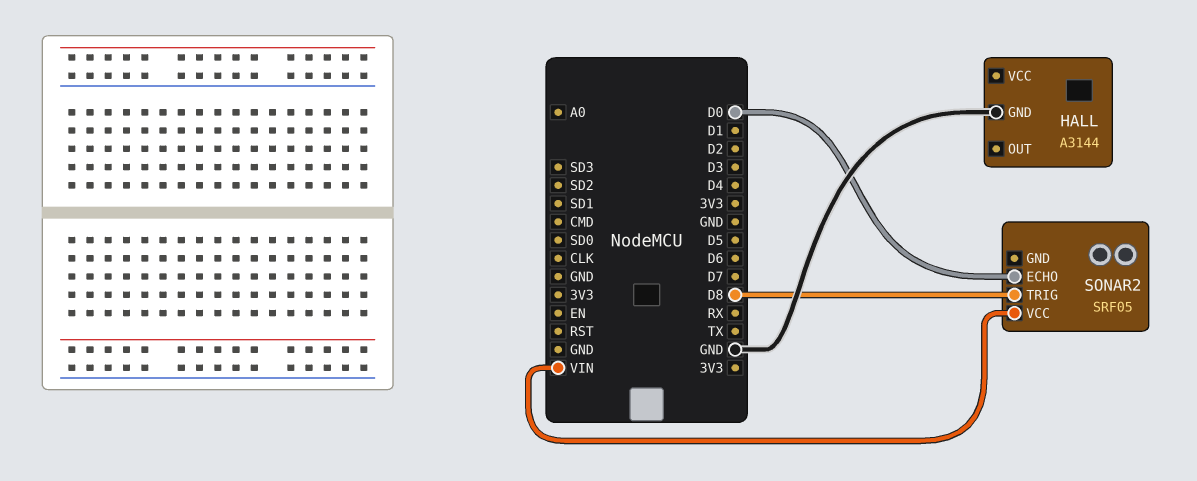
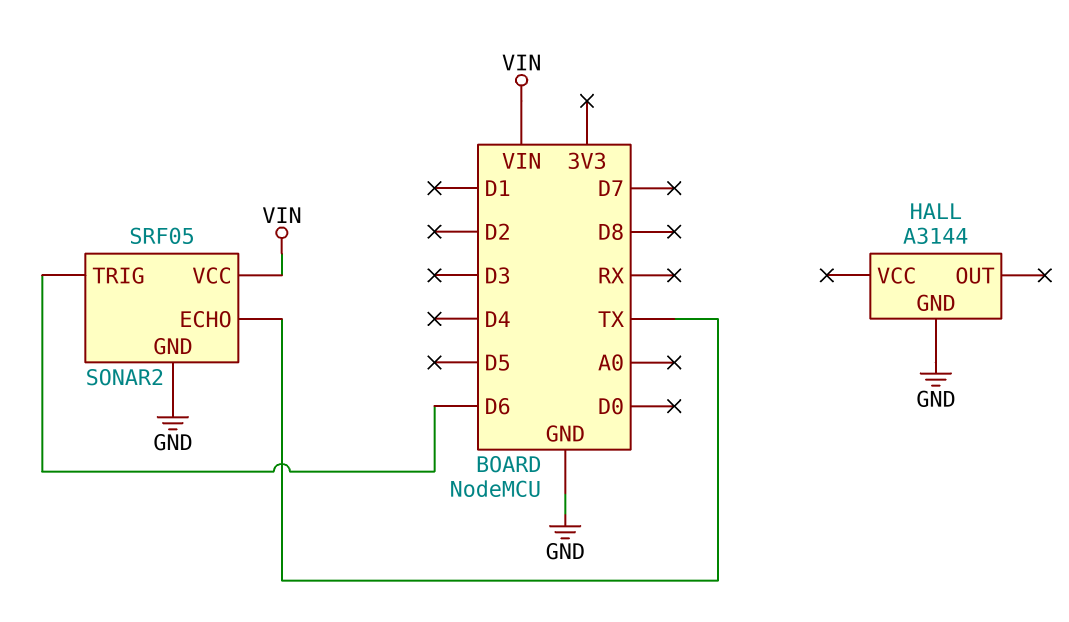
SONAR2 pin ECHO: D0 -> TX
SONAR2 pin GND: none -> GND
SONAR2 pin TRIG: D8 -> D6

